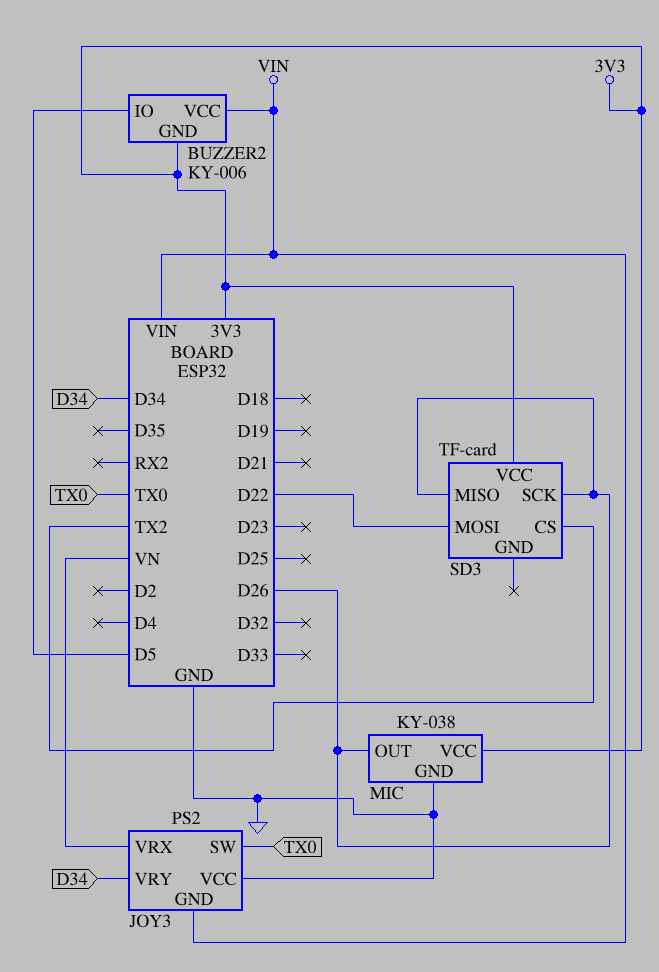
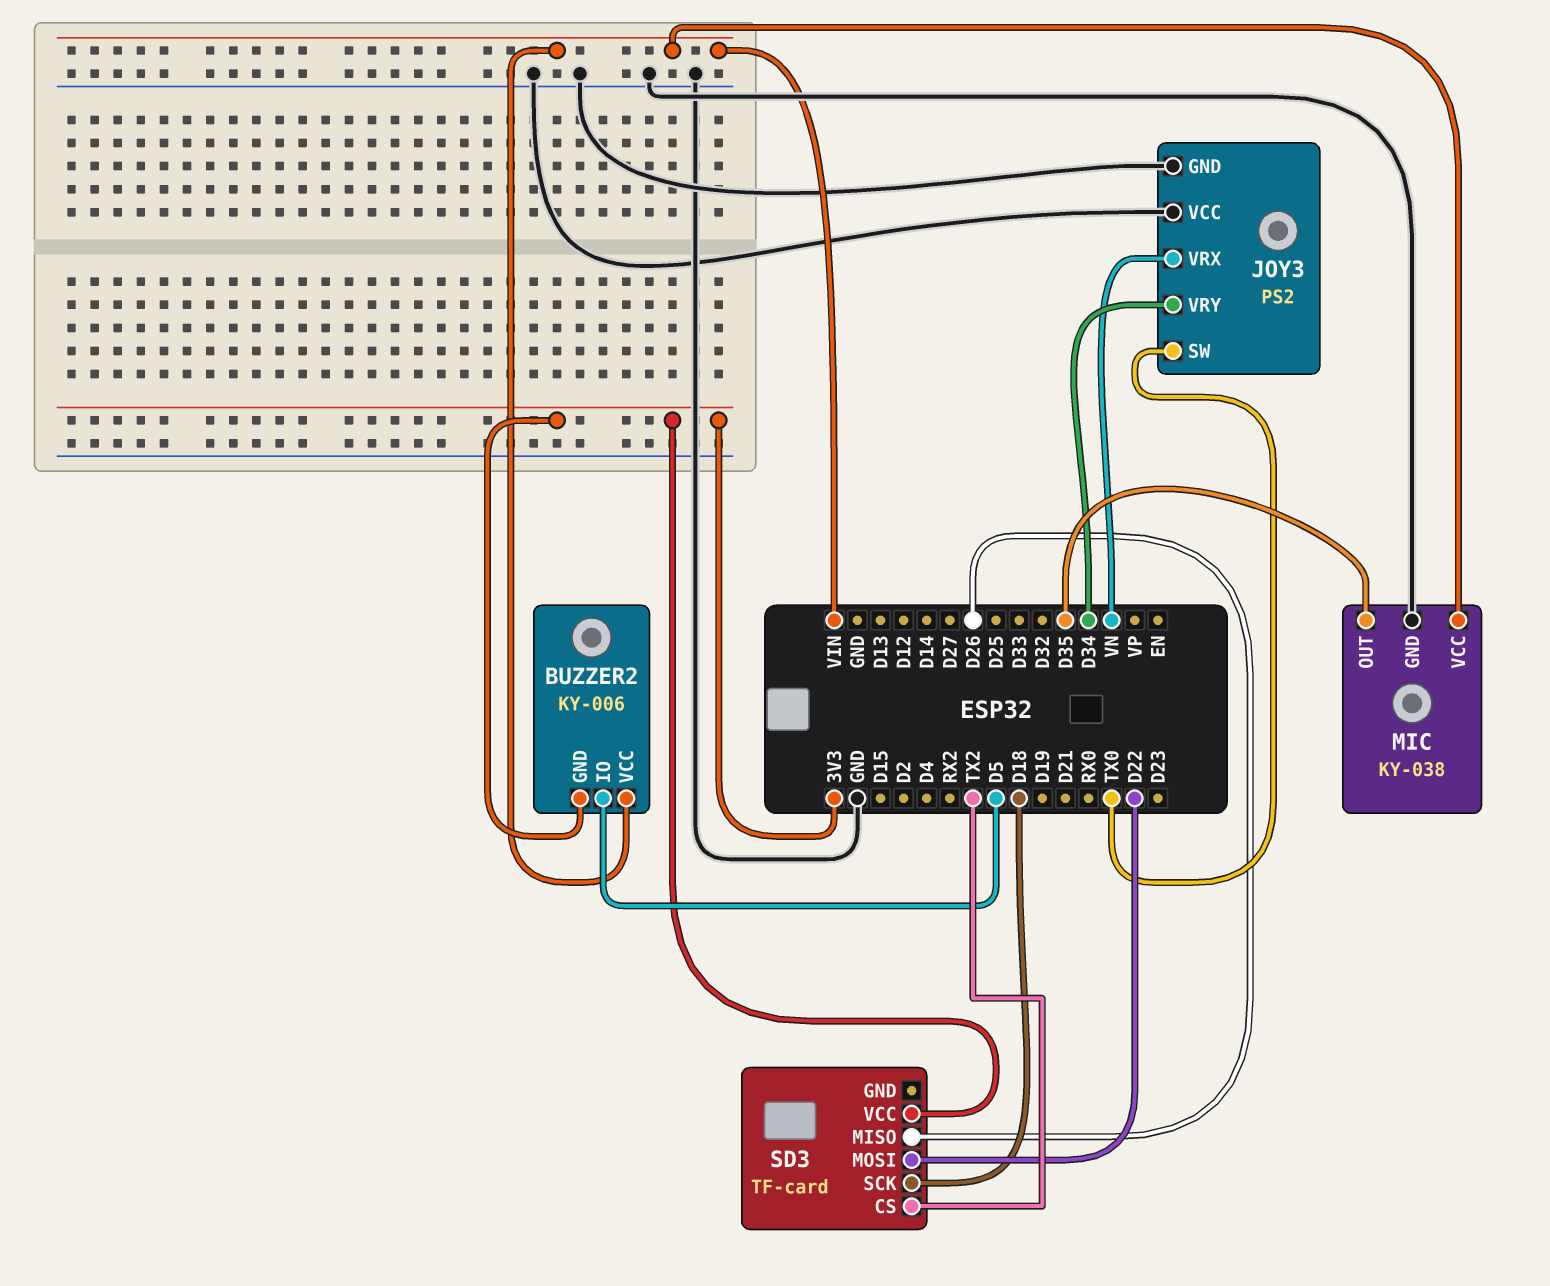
JOY3 pin GND: VIN -> GND
MIC pin OUT: D26 -> D35
MIC pin VCC: 3V3 -> VIN
SD3 pin SCK: D26 -> D18

